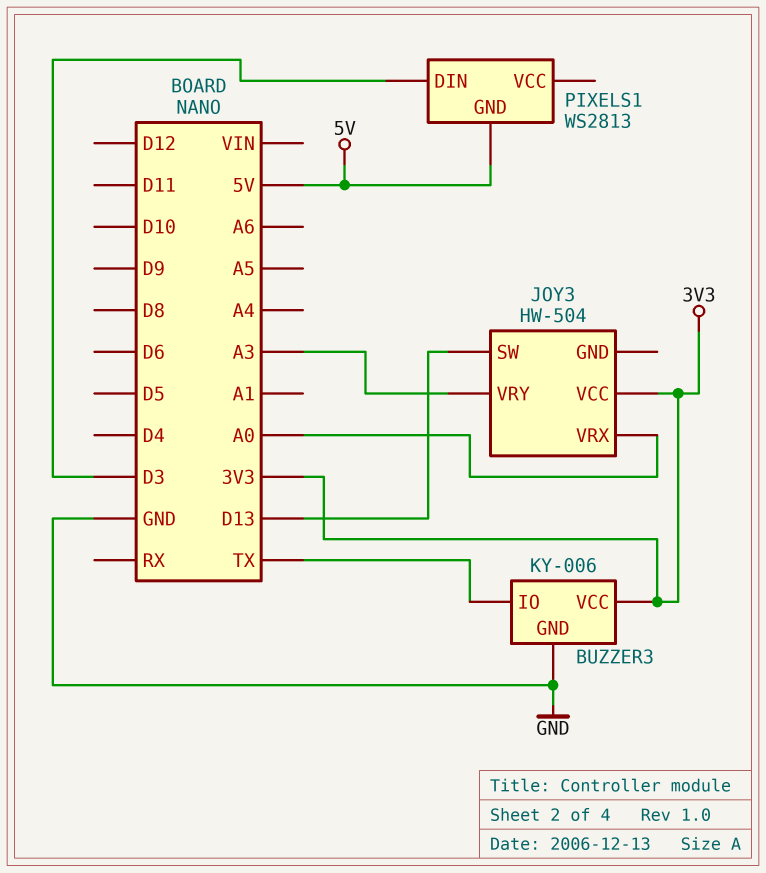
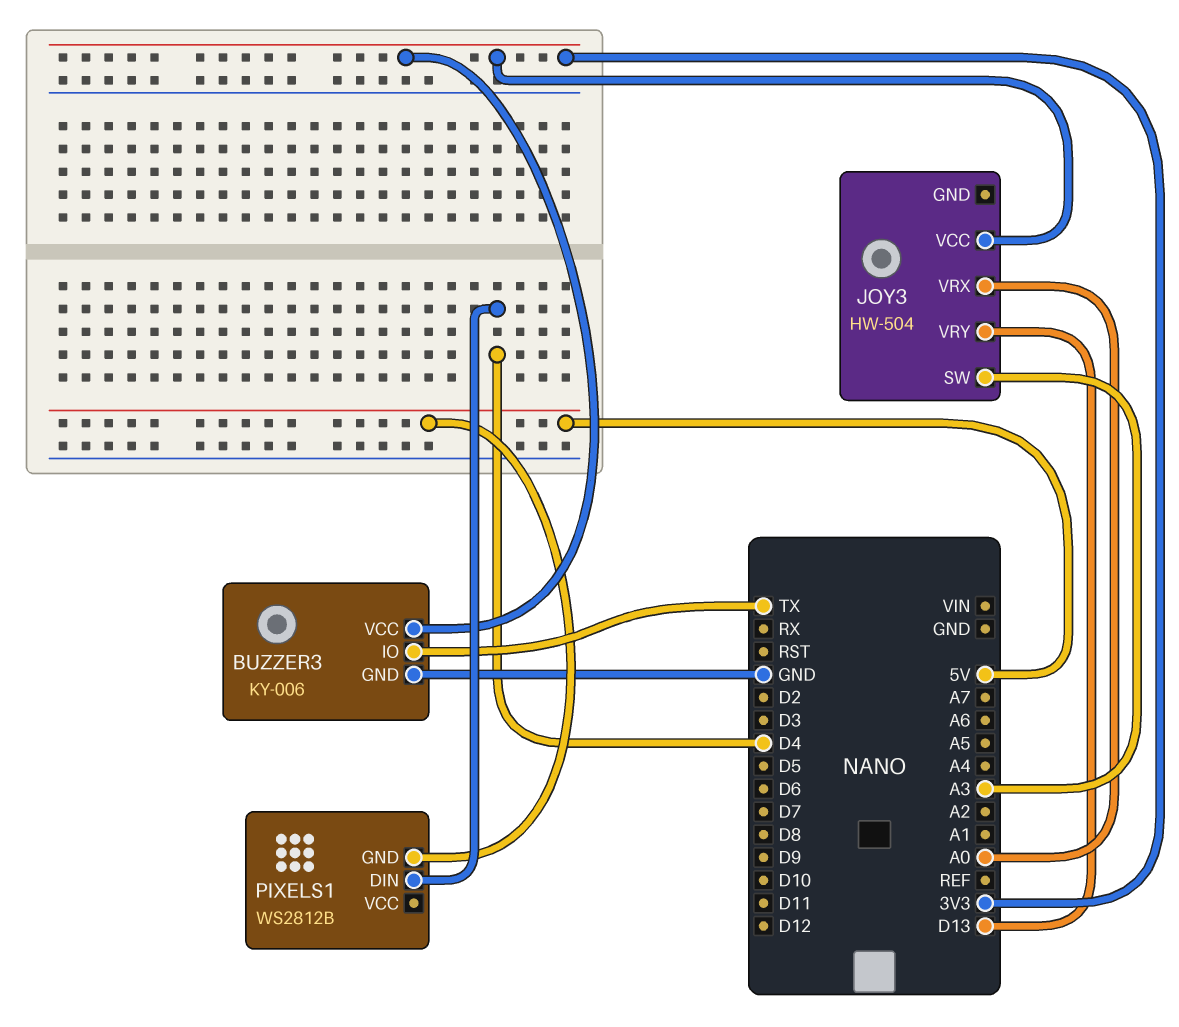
JOY3 pin SW: D13 -> A3
JOY3 pin VRY: A3 -> D13
PIXELS1: WS2813 -> WS2812B
PIXELS1 pin DIN: D3 -> D4

